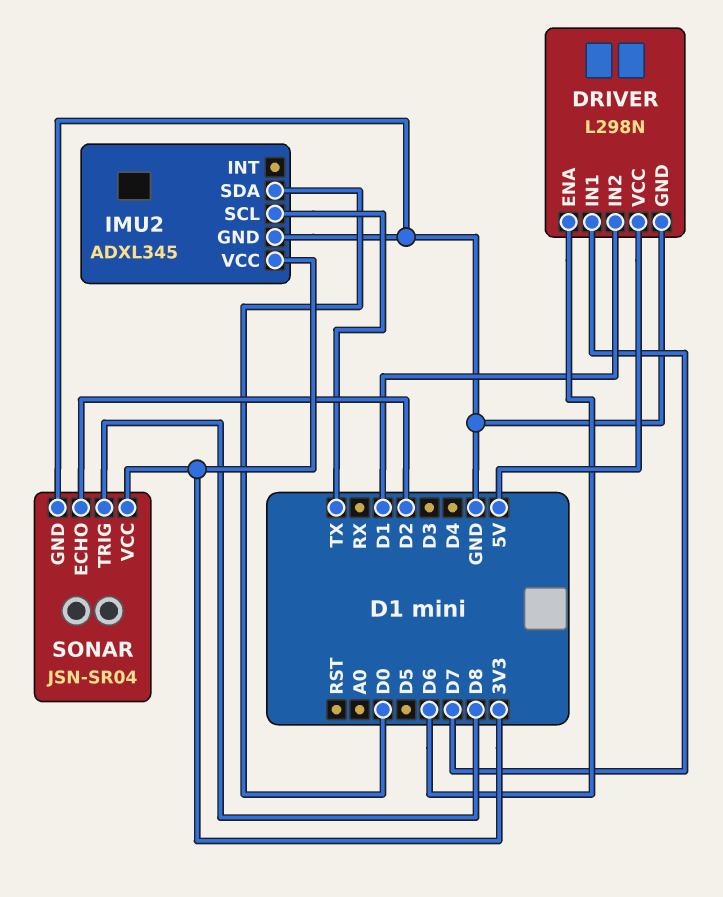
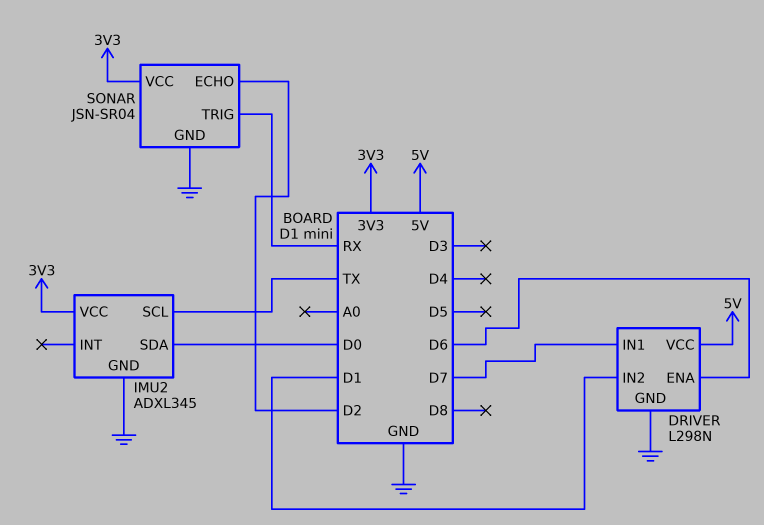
SONAR pin TRIG: D8 -> RX

